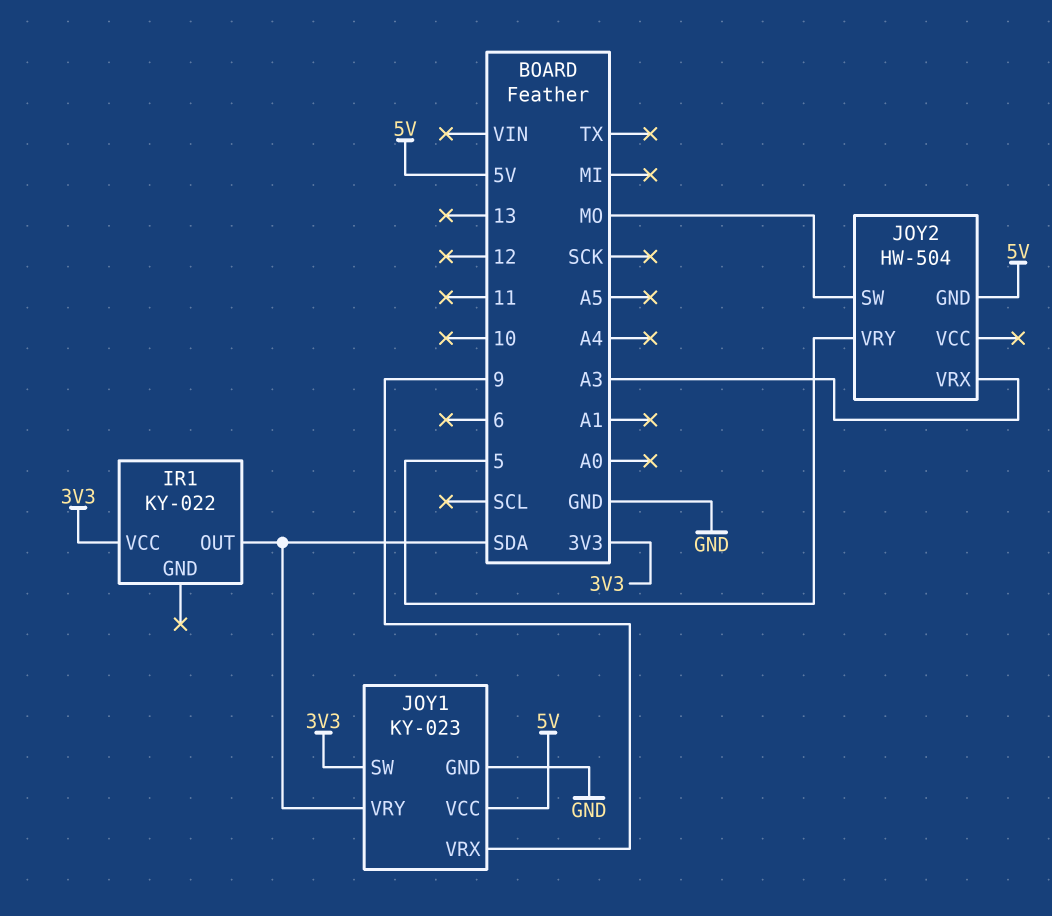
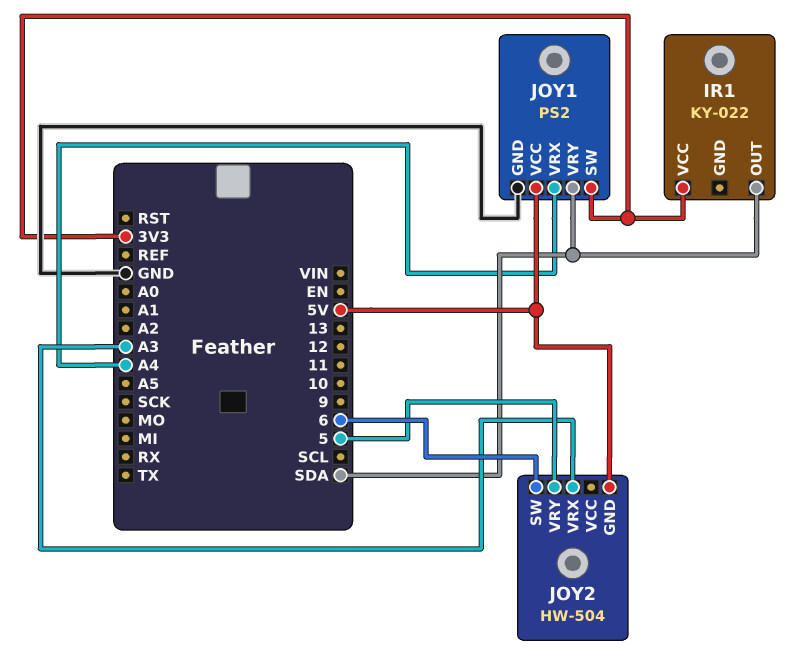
JOY1: KY-023 -> PS2
JOY1 pin VRX: 9 -> A4
JOY2 pin SW: MO -> 6

